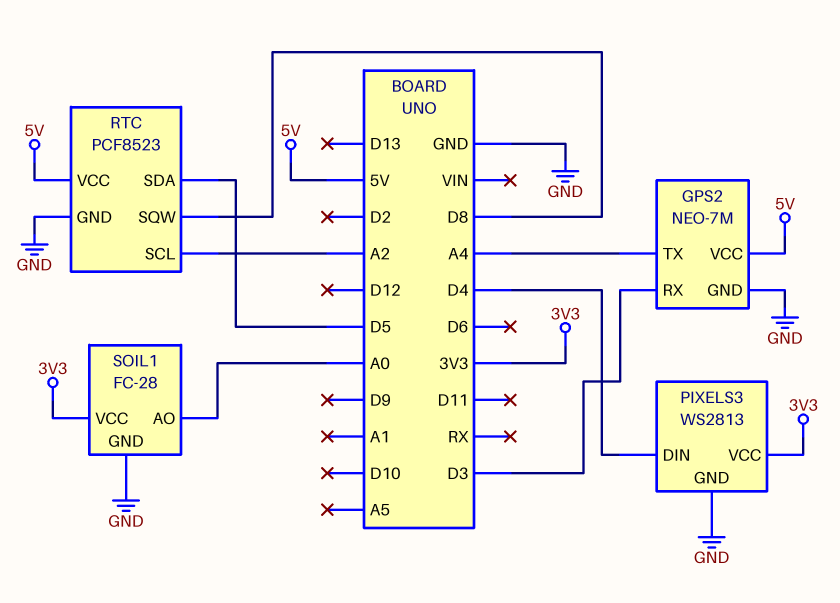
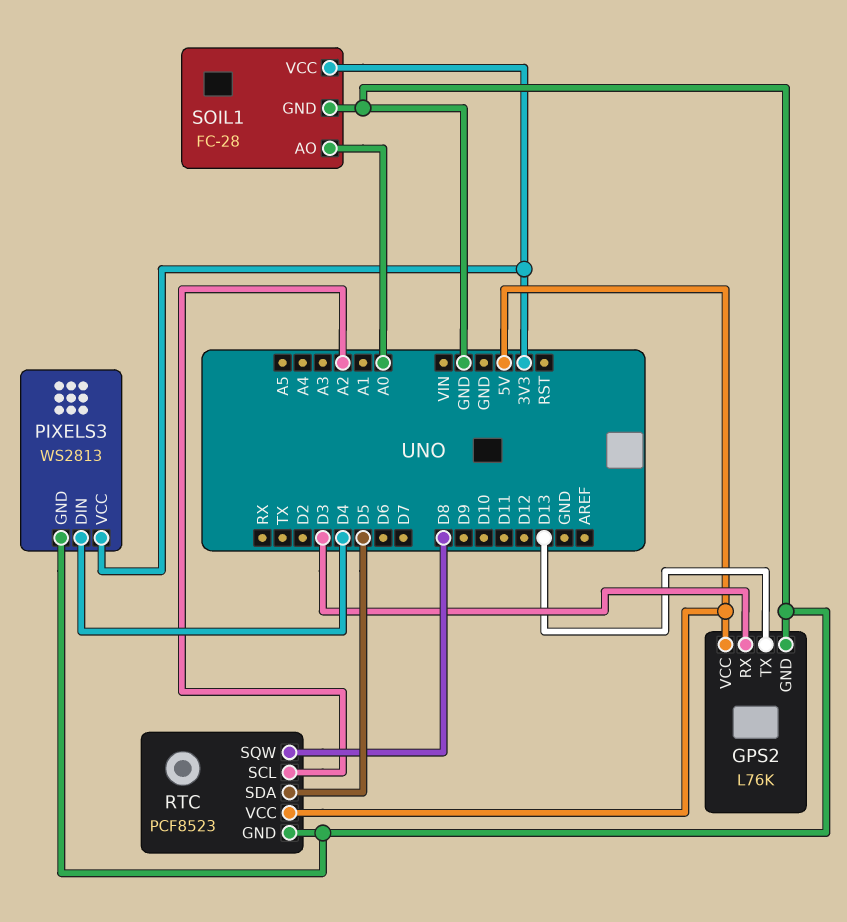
GPS2: NEO-7M -> L76K
GPS2 pin TX: A4 -> D13

